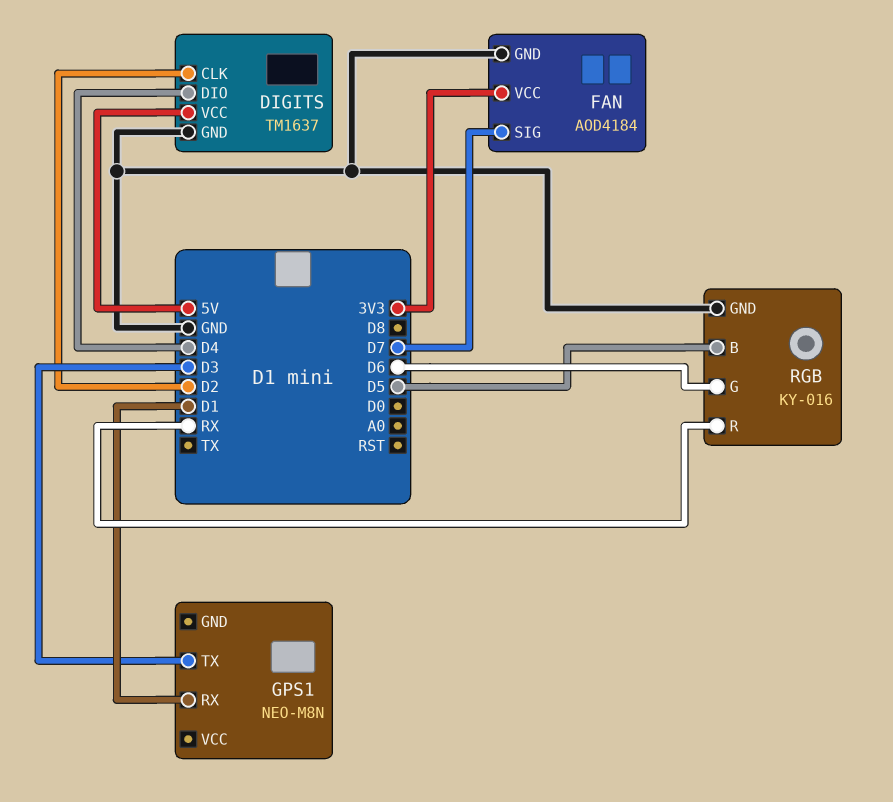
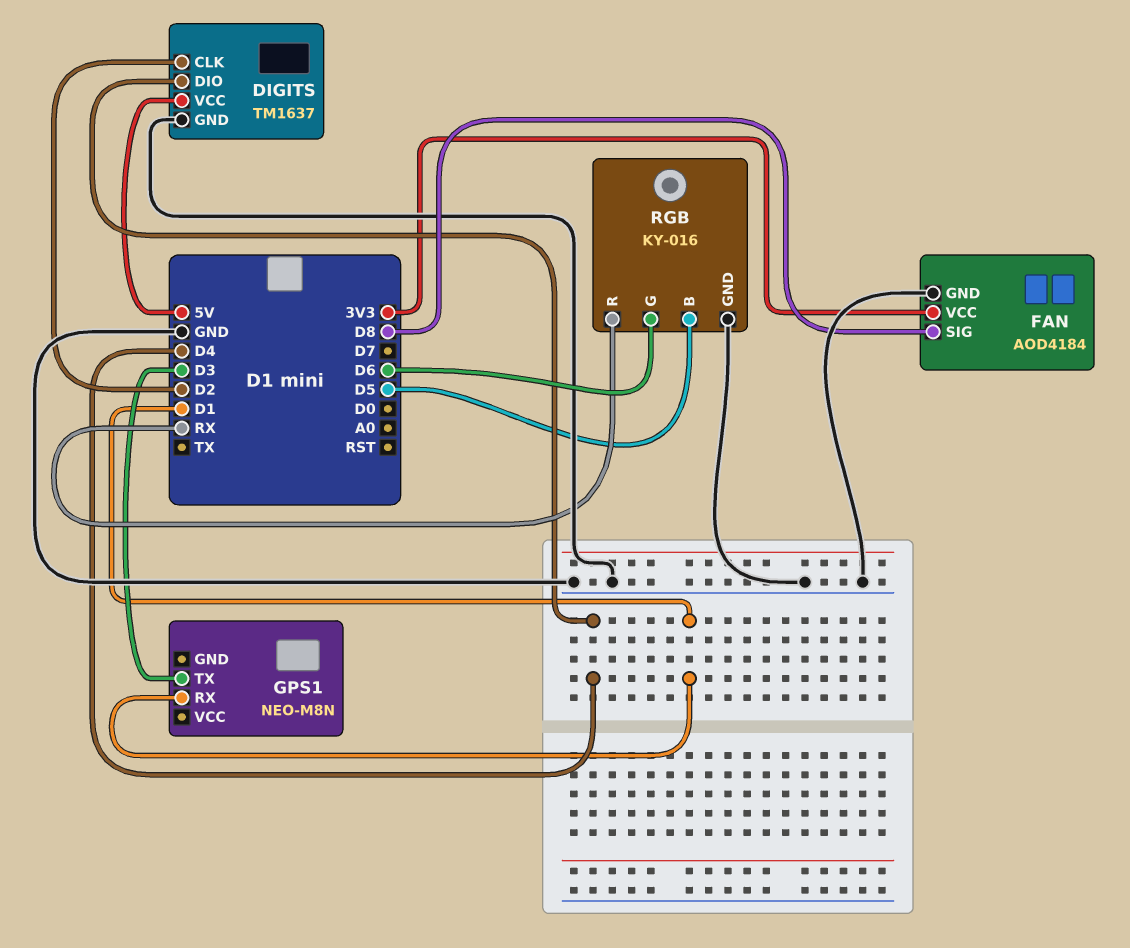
FAN pin SIG: D7 -> D8

